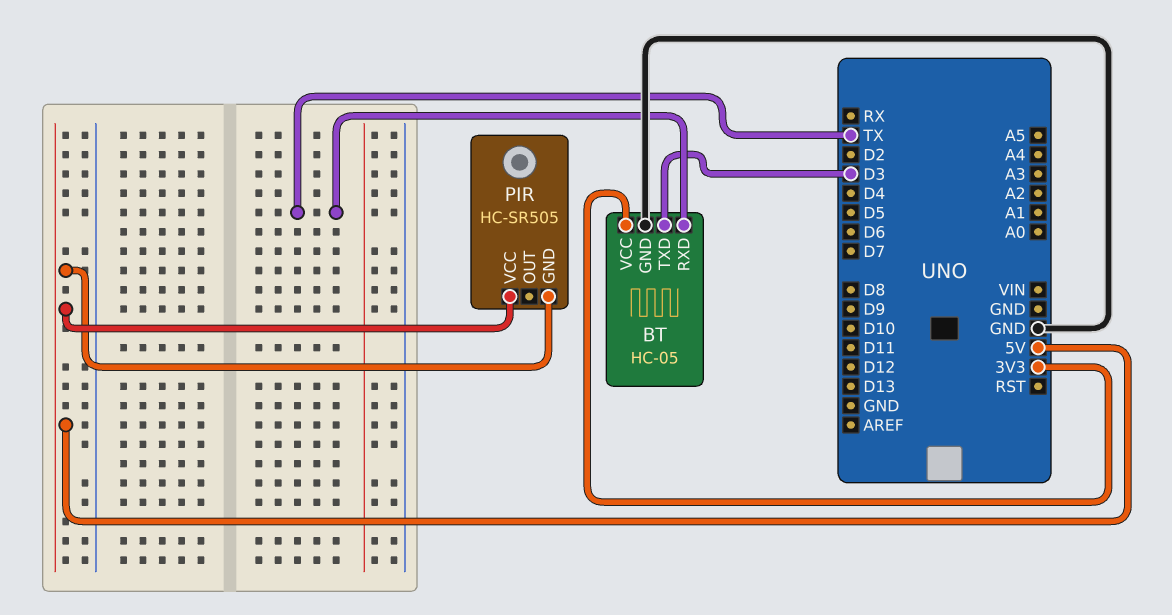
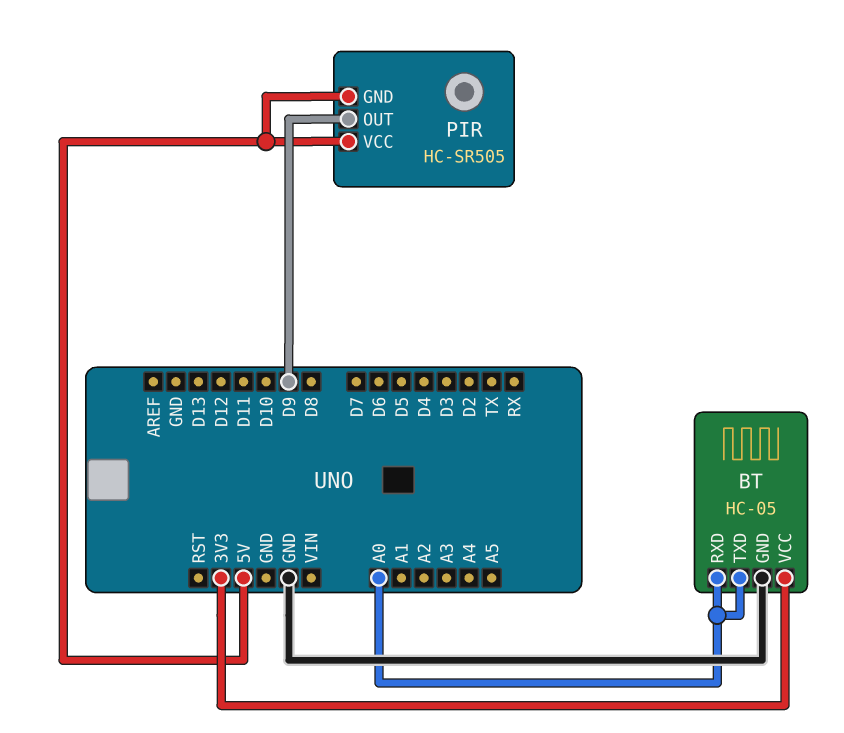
BT pin RXD: TX -> A0
BT pin TXD: D3 -> A0
PIR pin OUT: none -> D9

